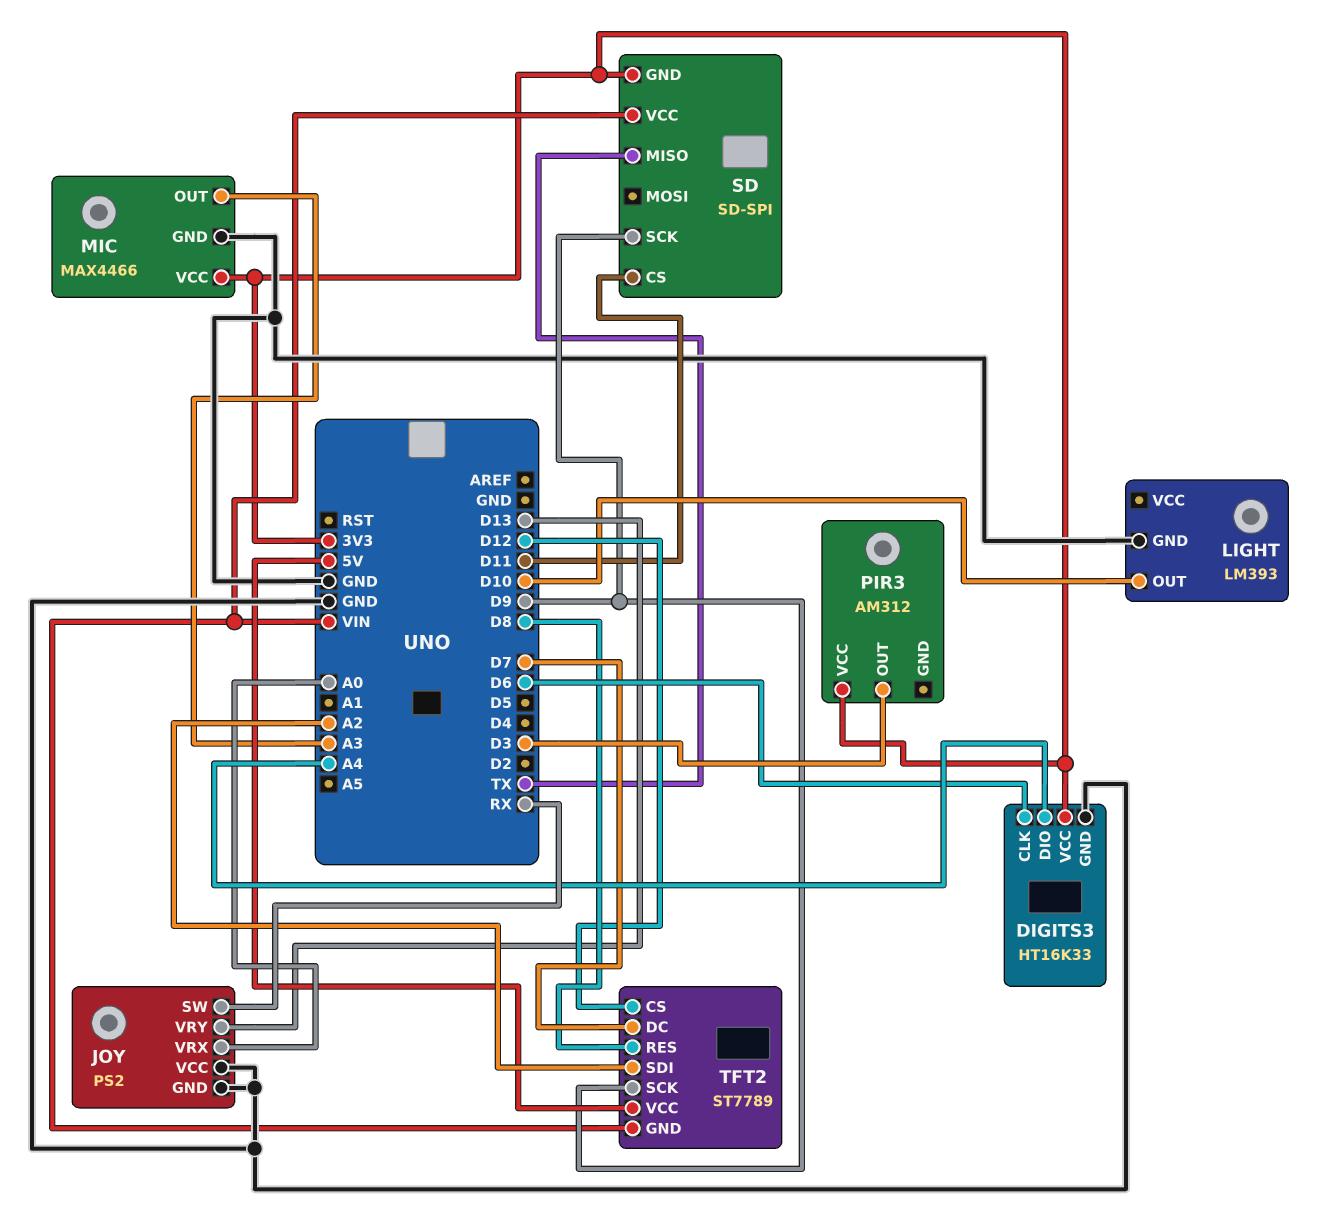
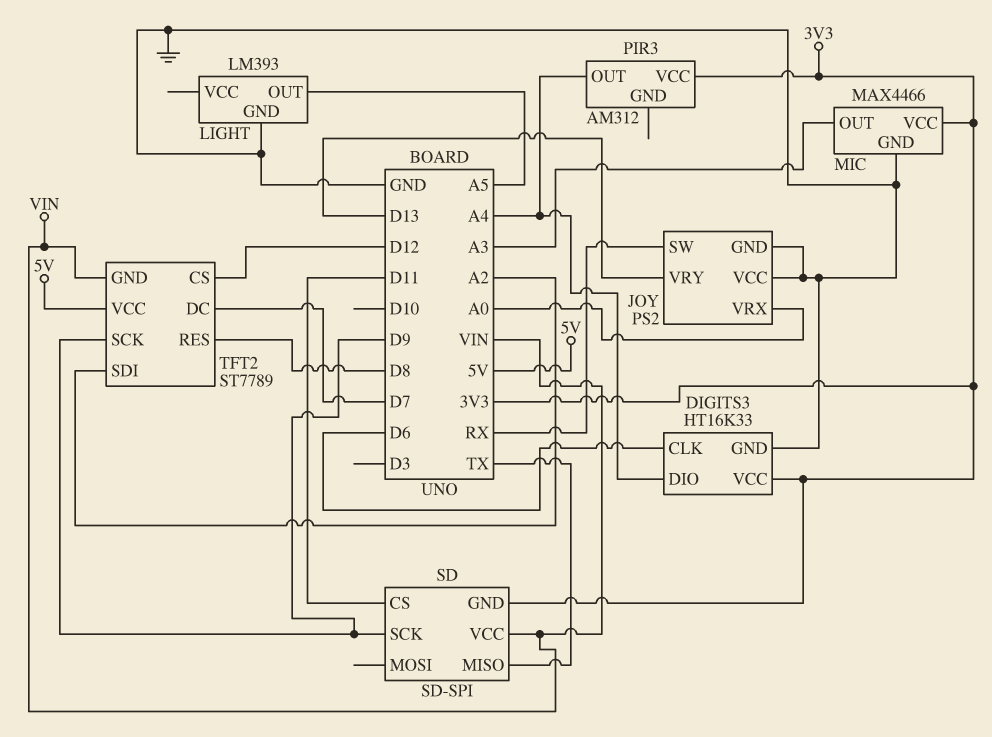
LIGHT pin OUT: D10 -> A5
PIR3 pin OUT: D3 -> A4

